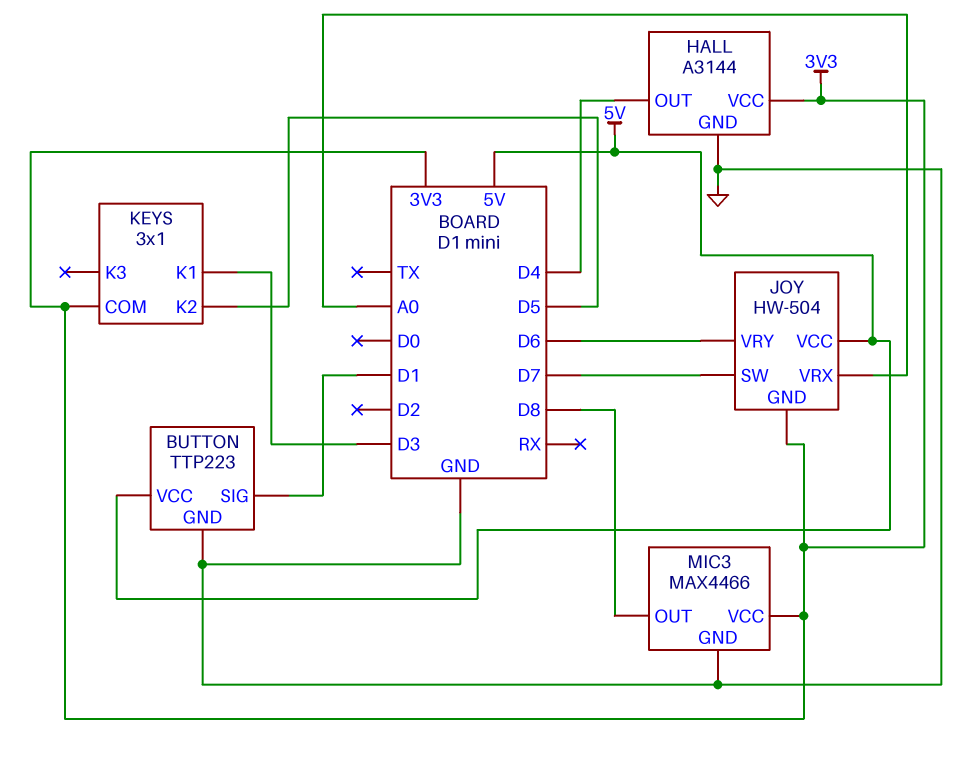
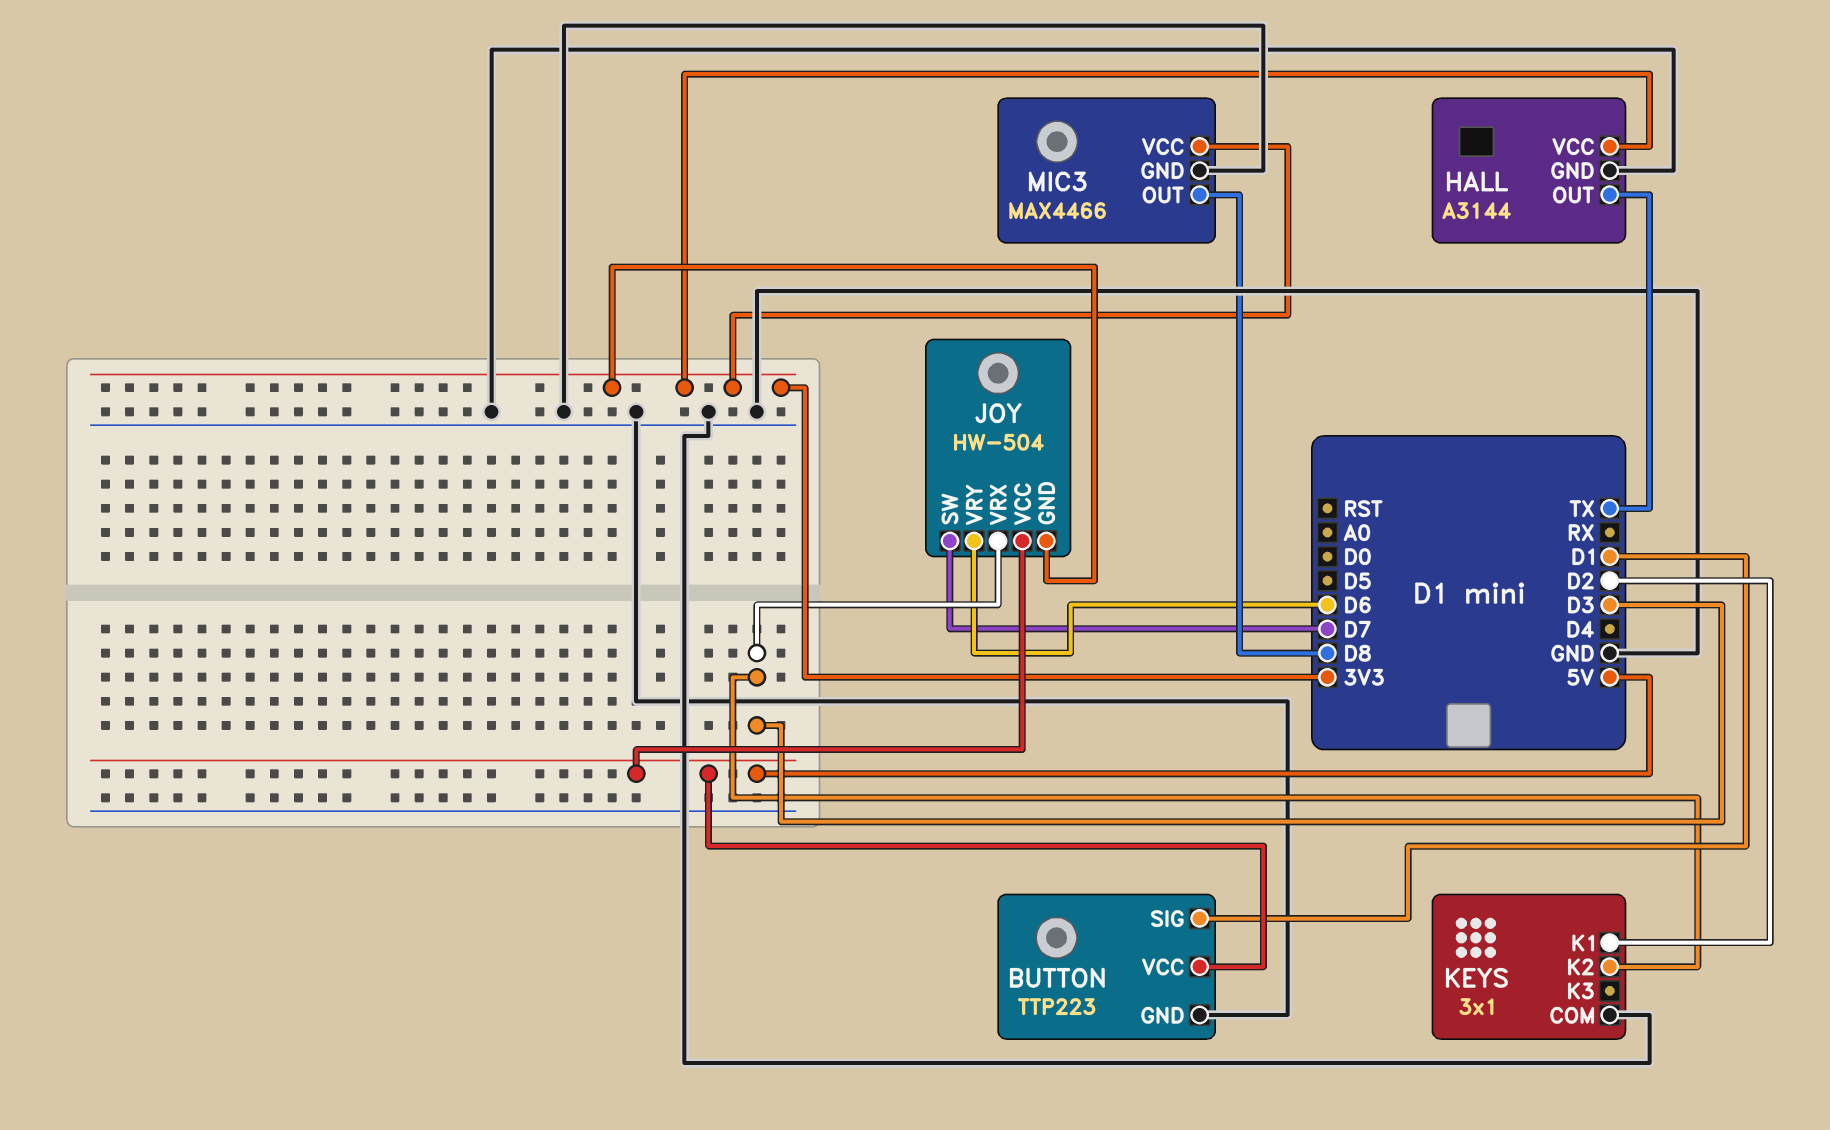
HALL pin OUT: D4 -> TX
JOY pin VRX: A0 -> D3
KEYS pin COM: 3V3 -> GND
KEYS pin K1: D3 -> D2
KEYS pin K2: D5 -> D3

